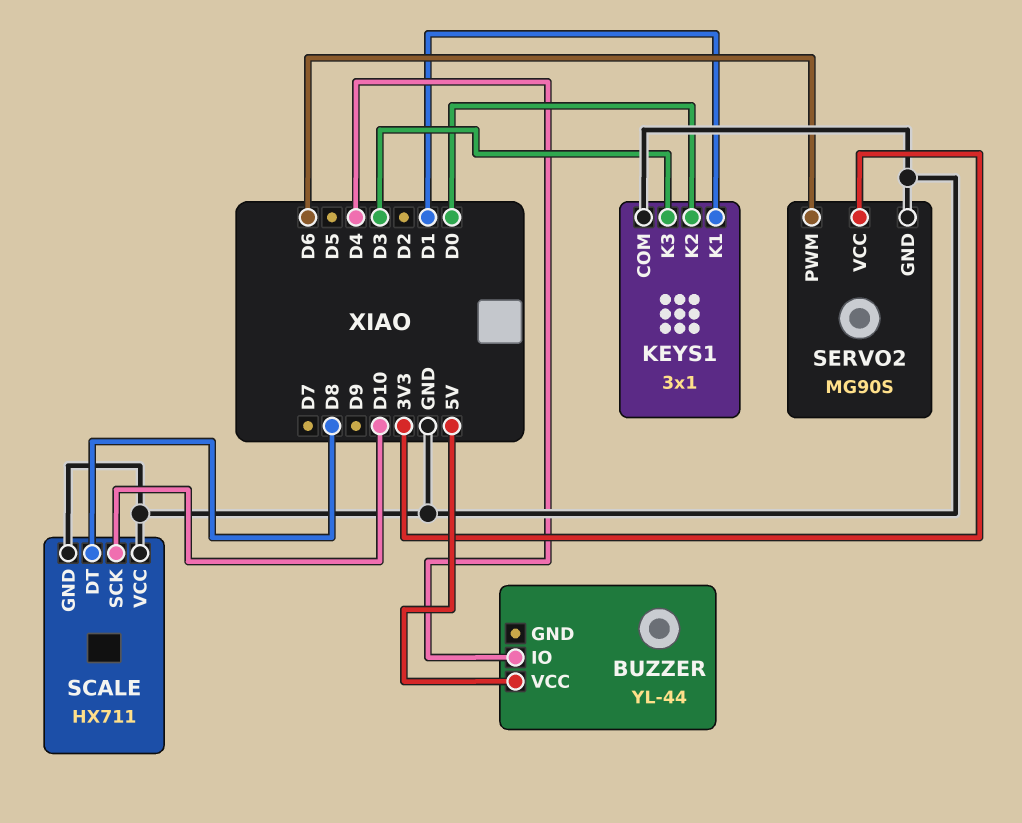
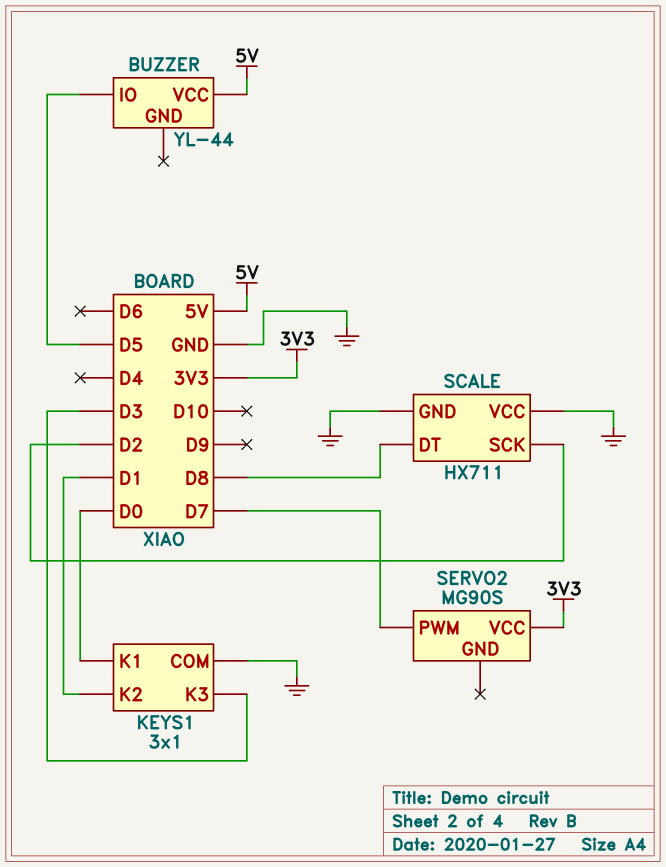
BUZZER pin IO: D4 -> D5
KEYS1 pin K1: D1 -> D0
KEYS1 pin K2: D0 -> D1
SCALE pin SCK: D10 -> D2
SERVO2 pin GND: GND -> none
SERVO2 pin PWM: D6 -> D7

